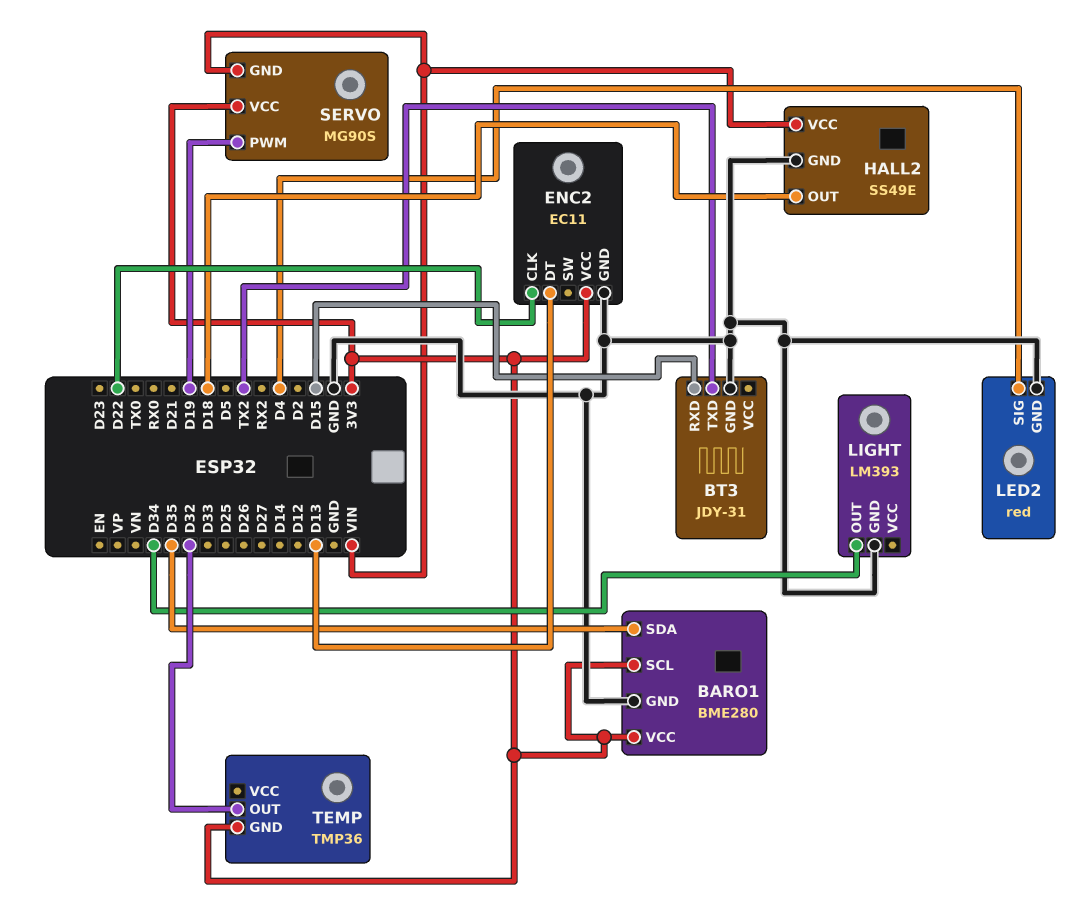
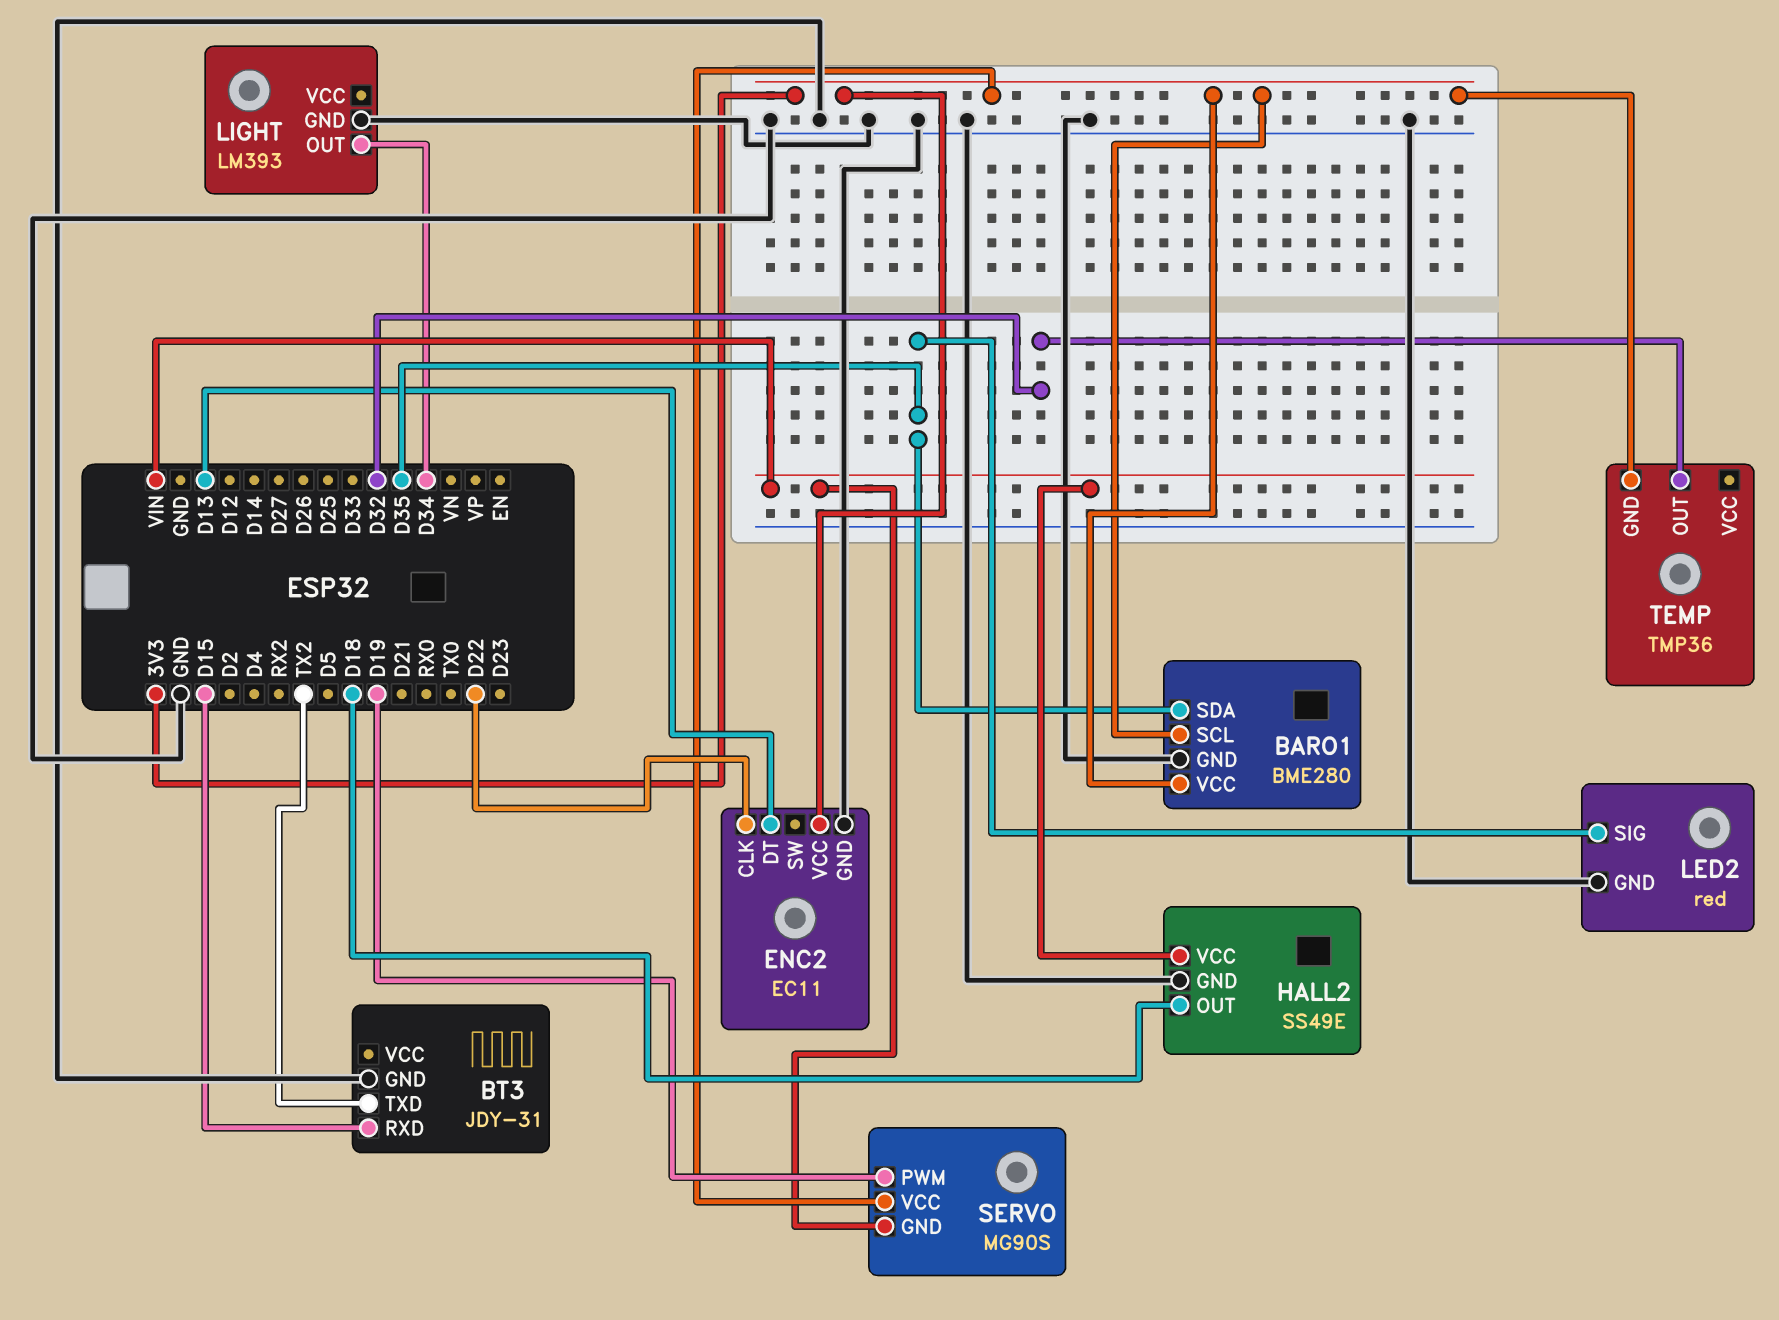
LED2 pin SIG: D4 -> D35

